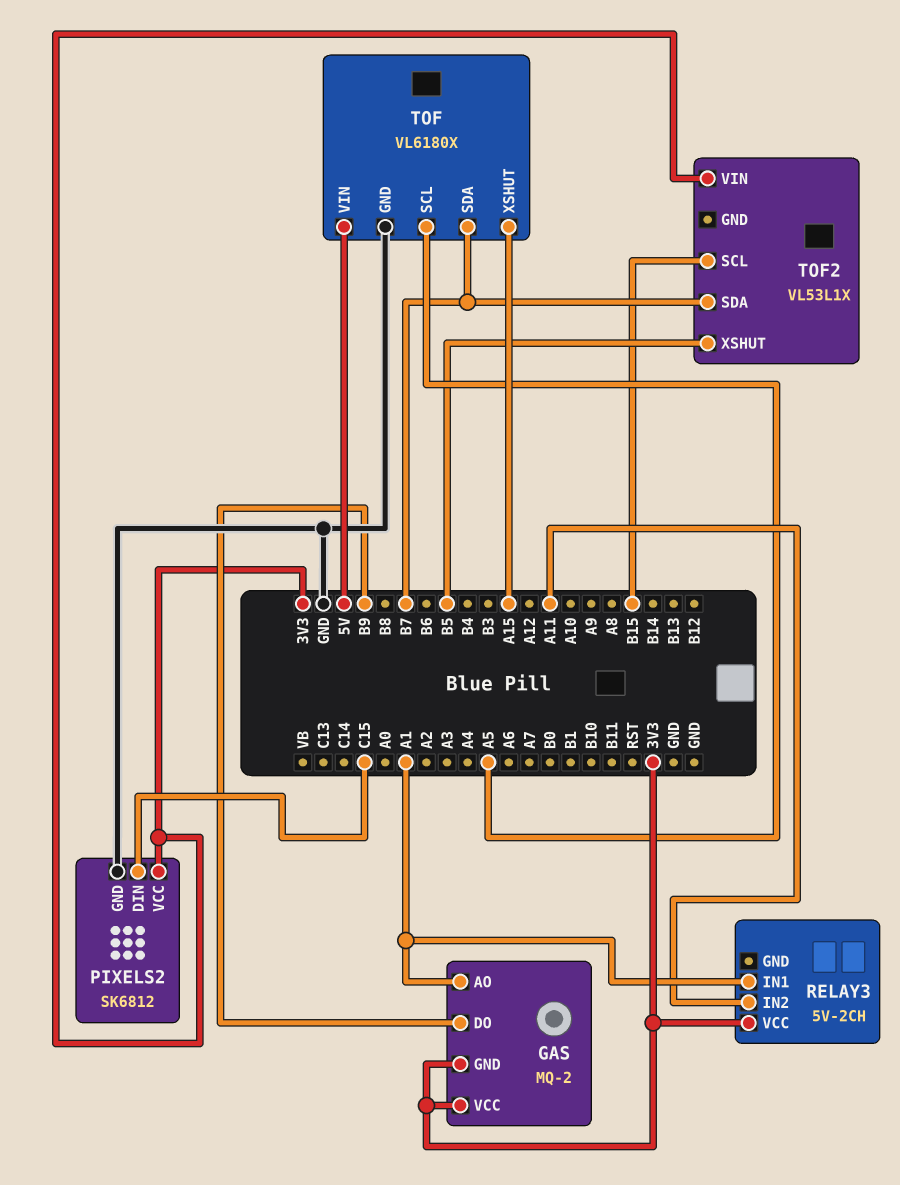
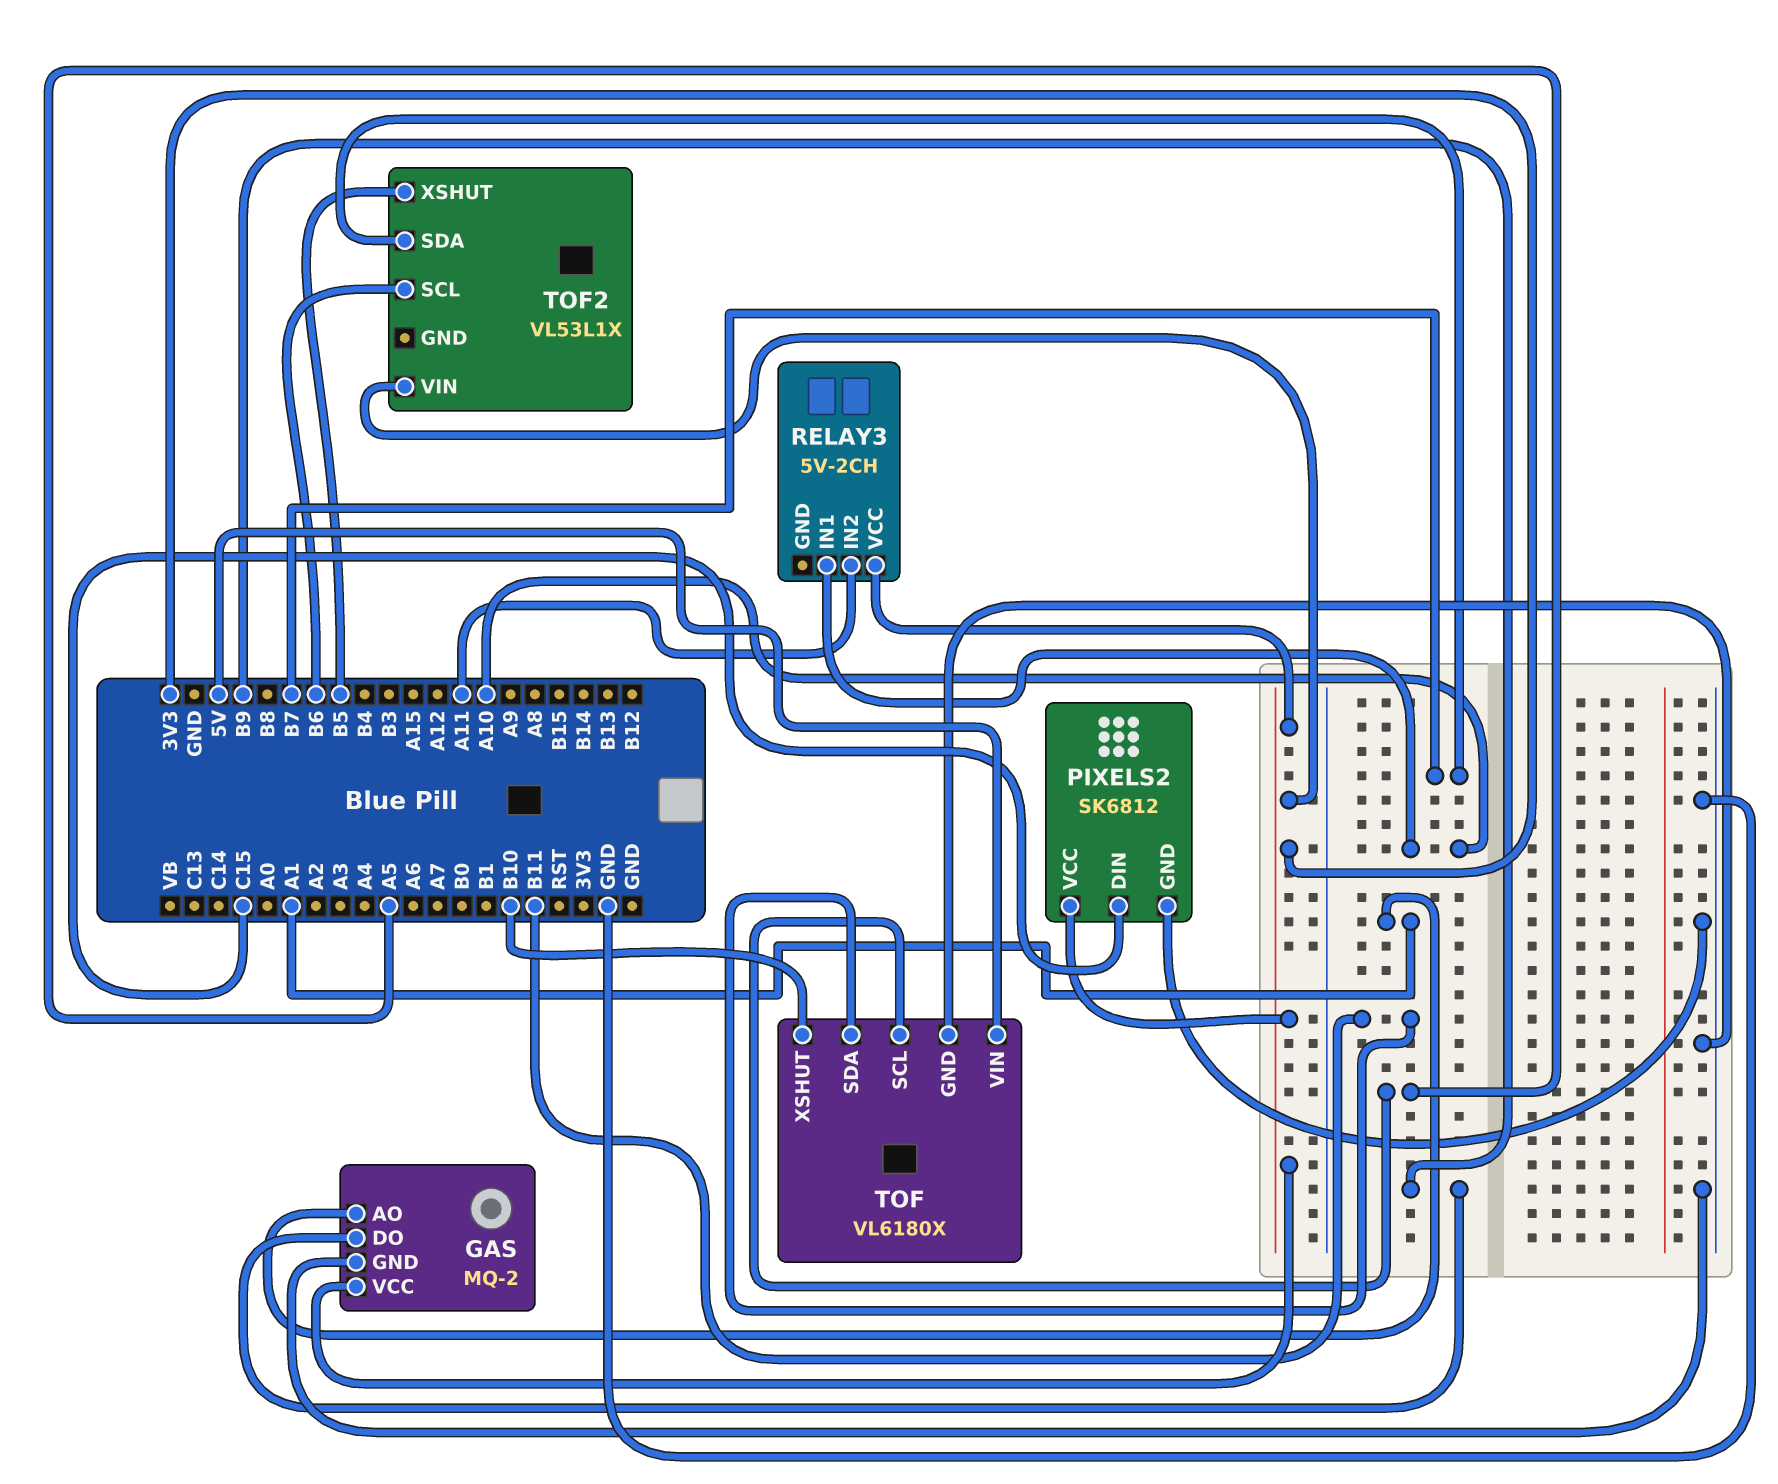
GAS pin GND: 3V3 -> GND
RELAY3 pin IN1: A1 -> A10
TOF pin SDA: B7 -> B11
TOF pin XSHUT: A15 -> B10
TOF2 pin SCL: B15 -> B6

